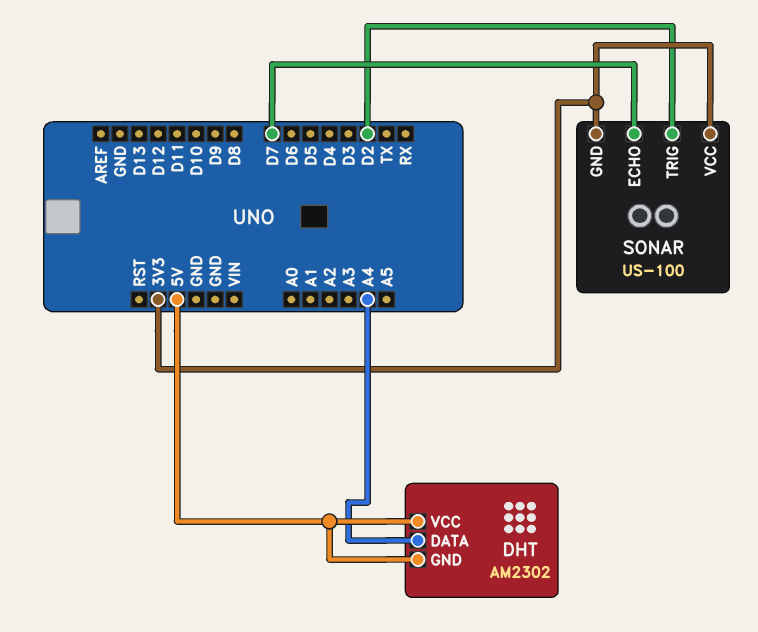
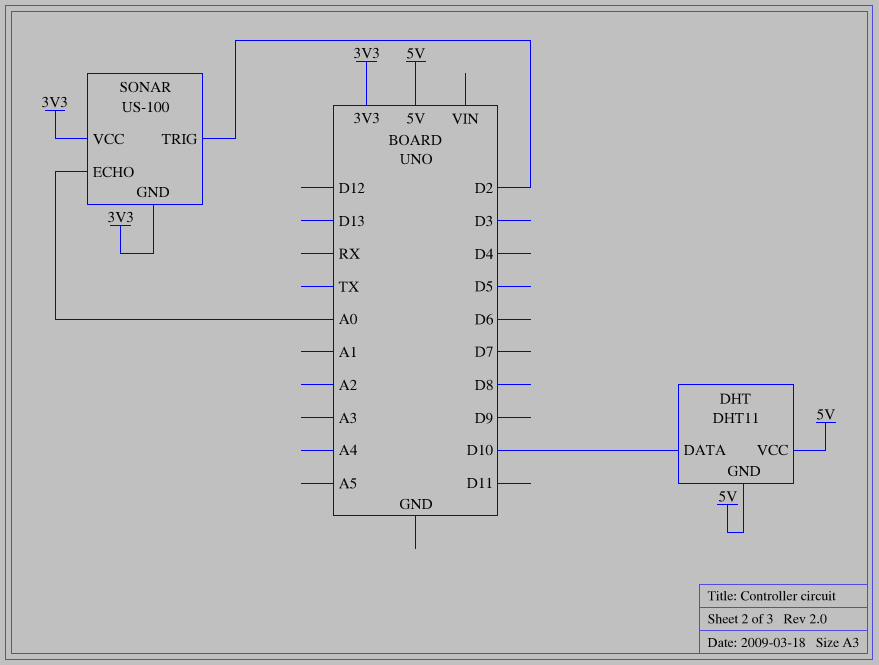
DHT: AM2302 -> DHT11
DHT pin DATA: A4 -> D10
SONAR pin ECHO: D7 -> A0

